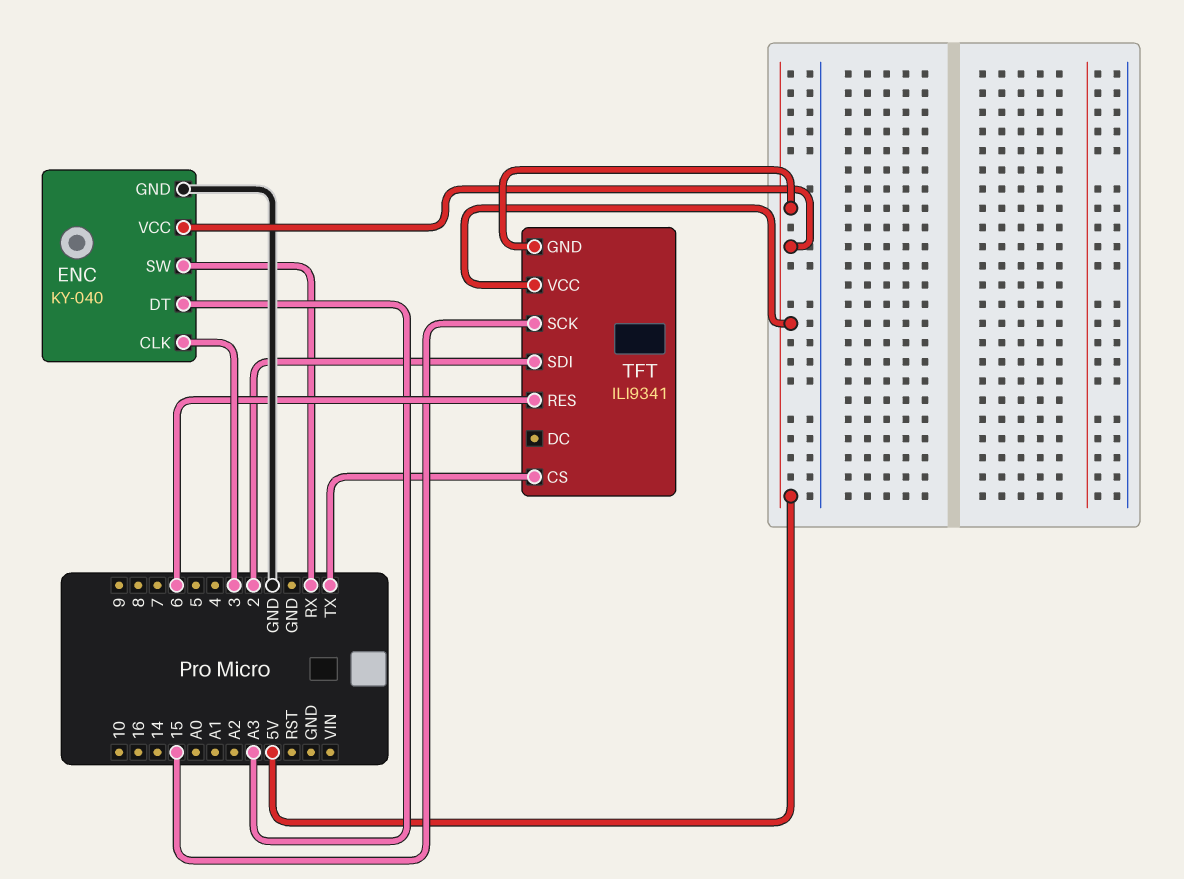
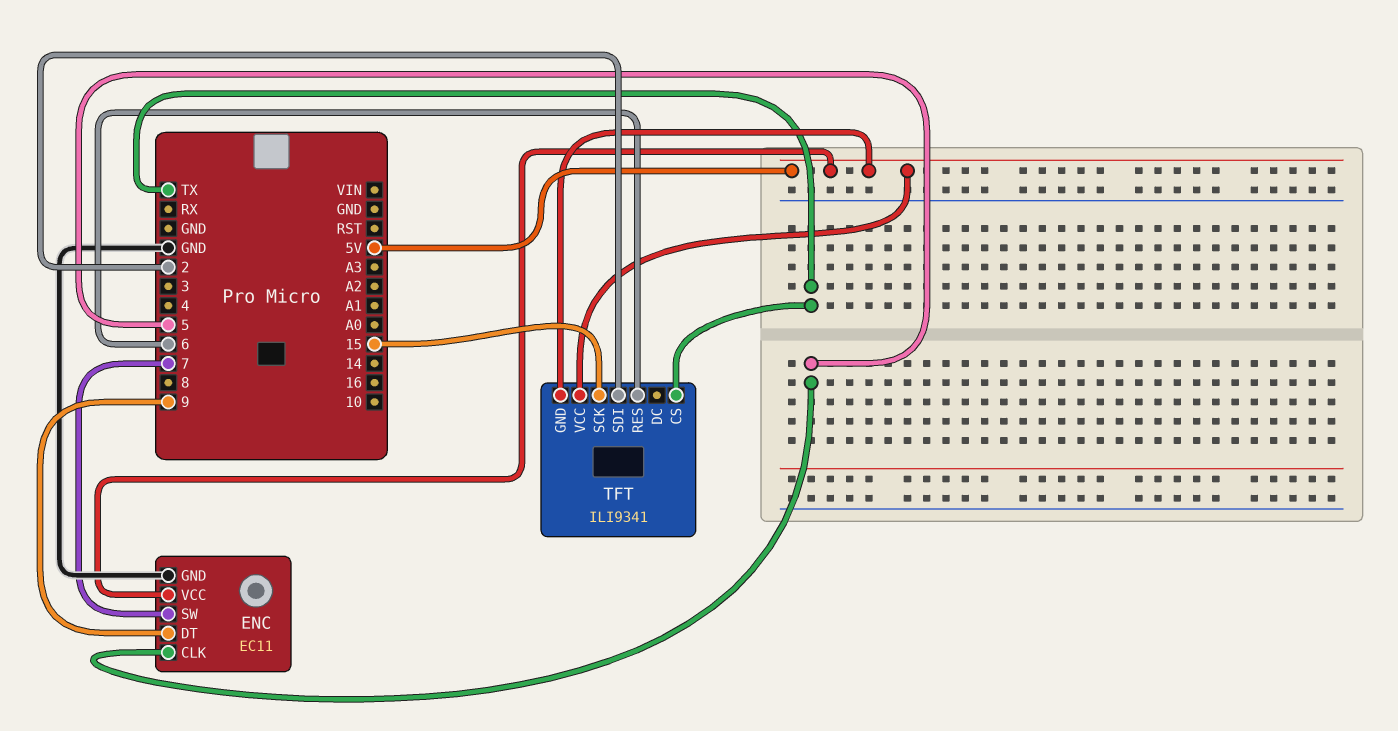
ENC: KY-040 -> EC11
ENC pin CLK: 3 -> 5
ENC pin DT: A3 -> 9
ENC pin SW: RX -> 7

